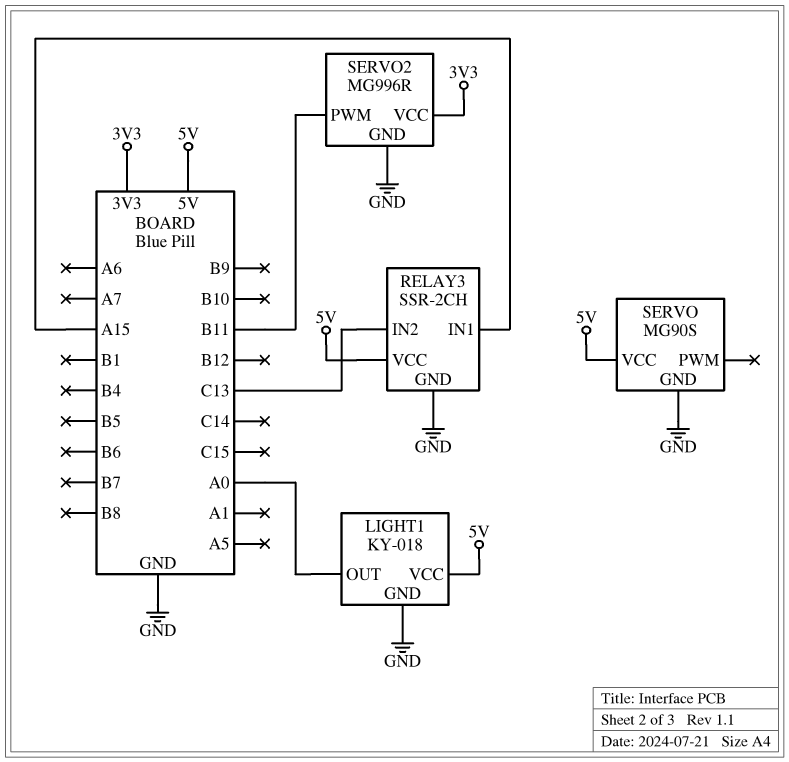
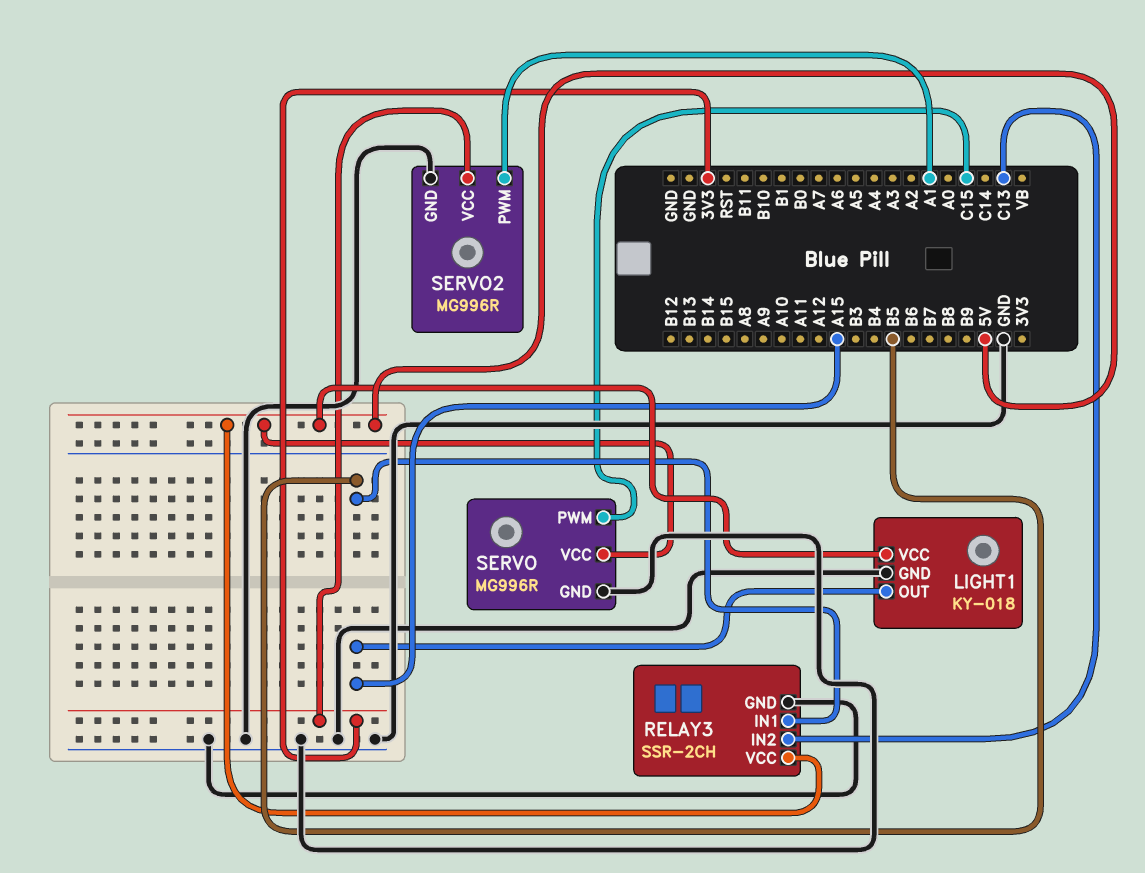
LIGHT1 pin OUT: A0 -> A15
RELAY3 pin IN1: A15 -> B5
SERVO: MG90S -> MG996R
SERVO pin PWM: none -> C15
SERVO2 pin PWM: B11 -> A1

